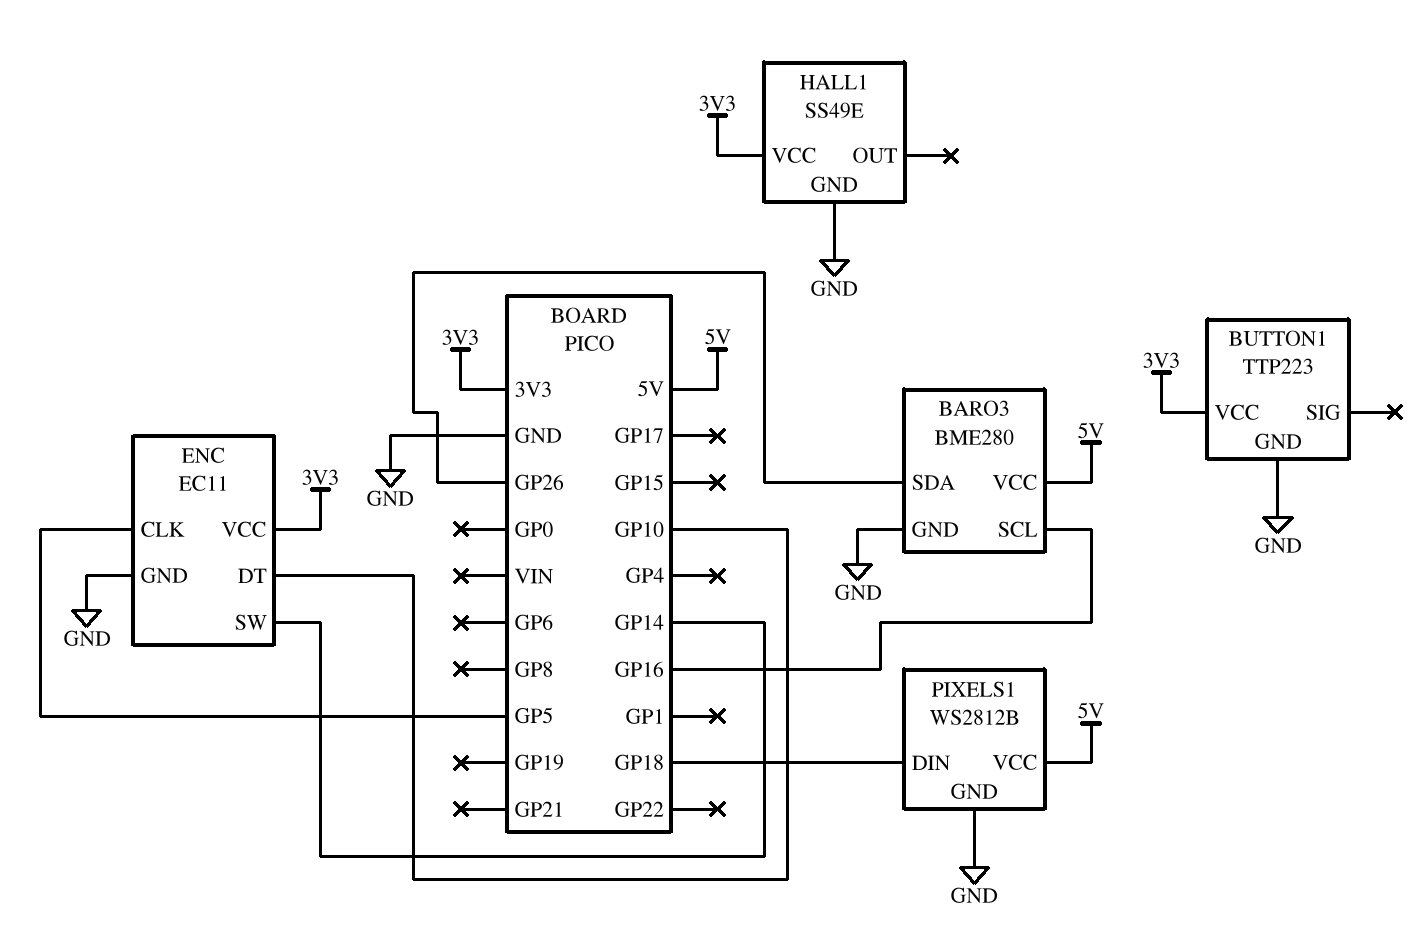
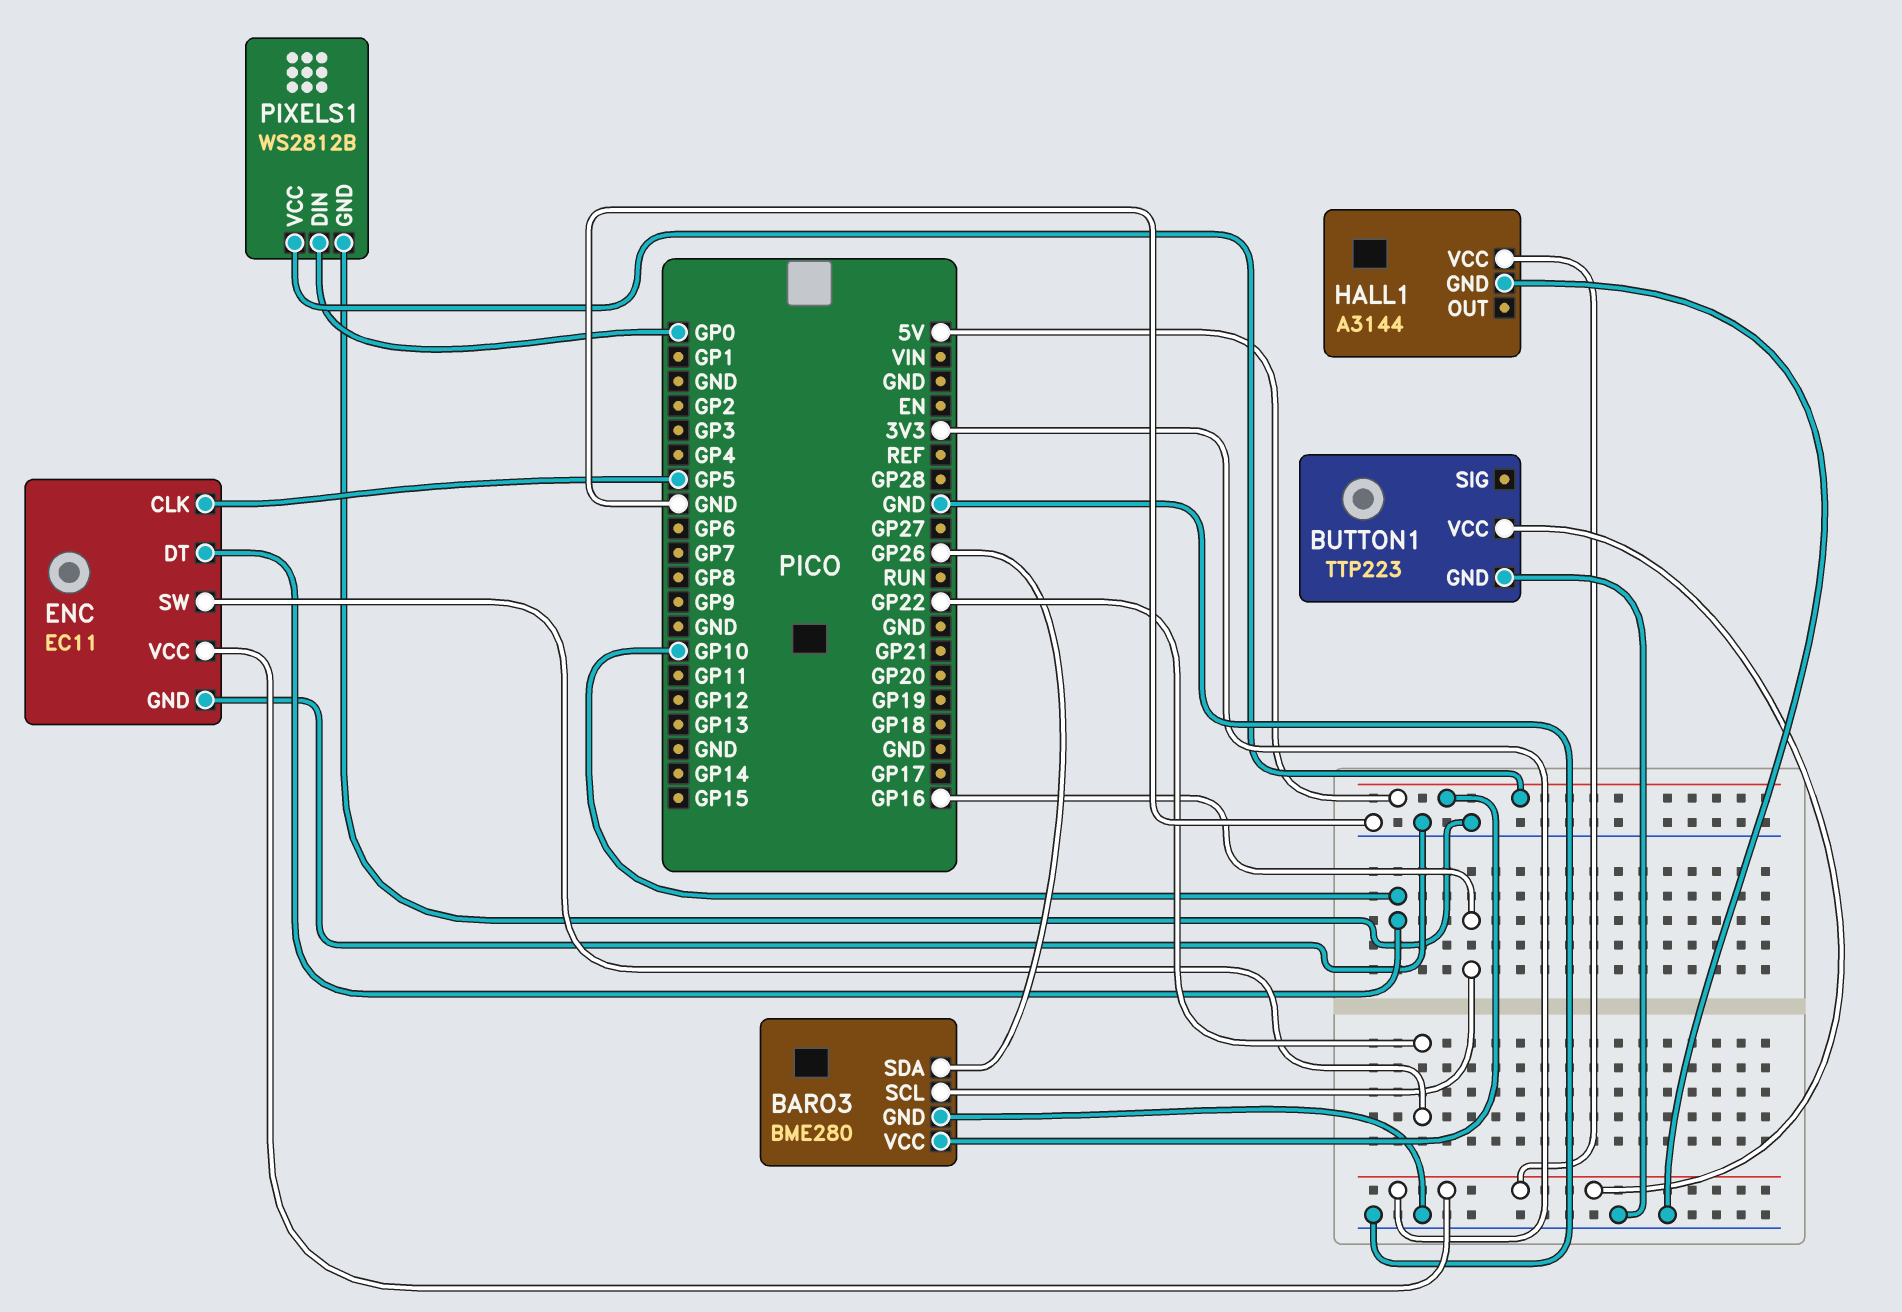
ENC pin SW: GP14 -> GP22
HALL1: SS49E -> A3144
PIXELS1 pin DIN: GP18 -> GP0

